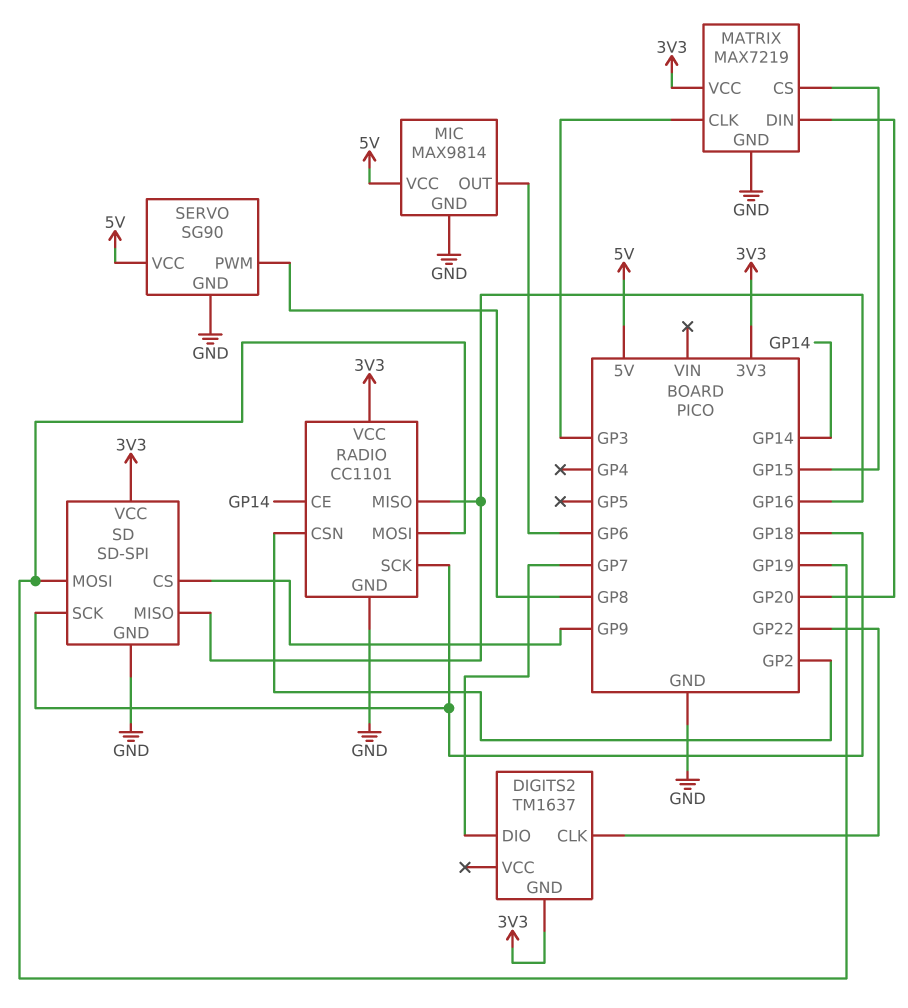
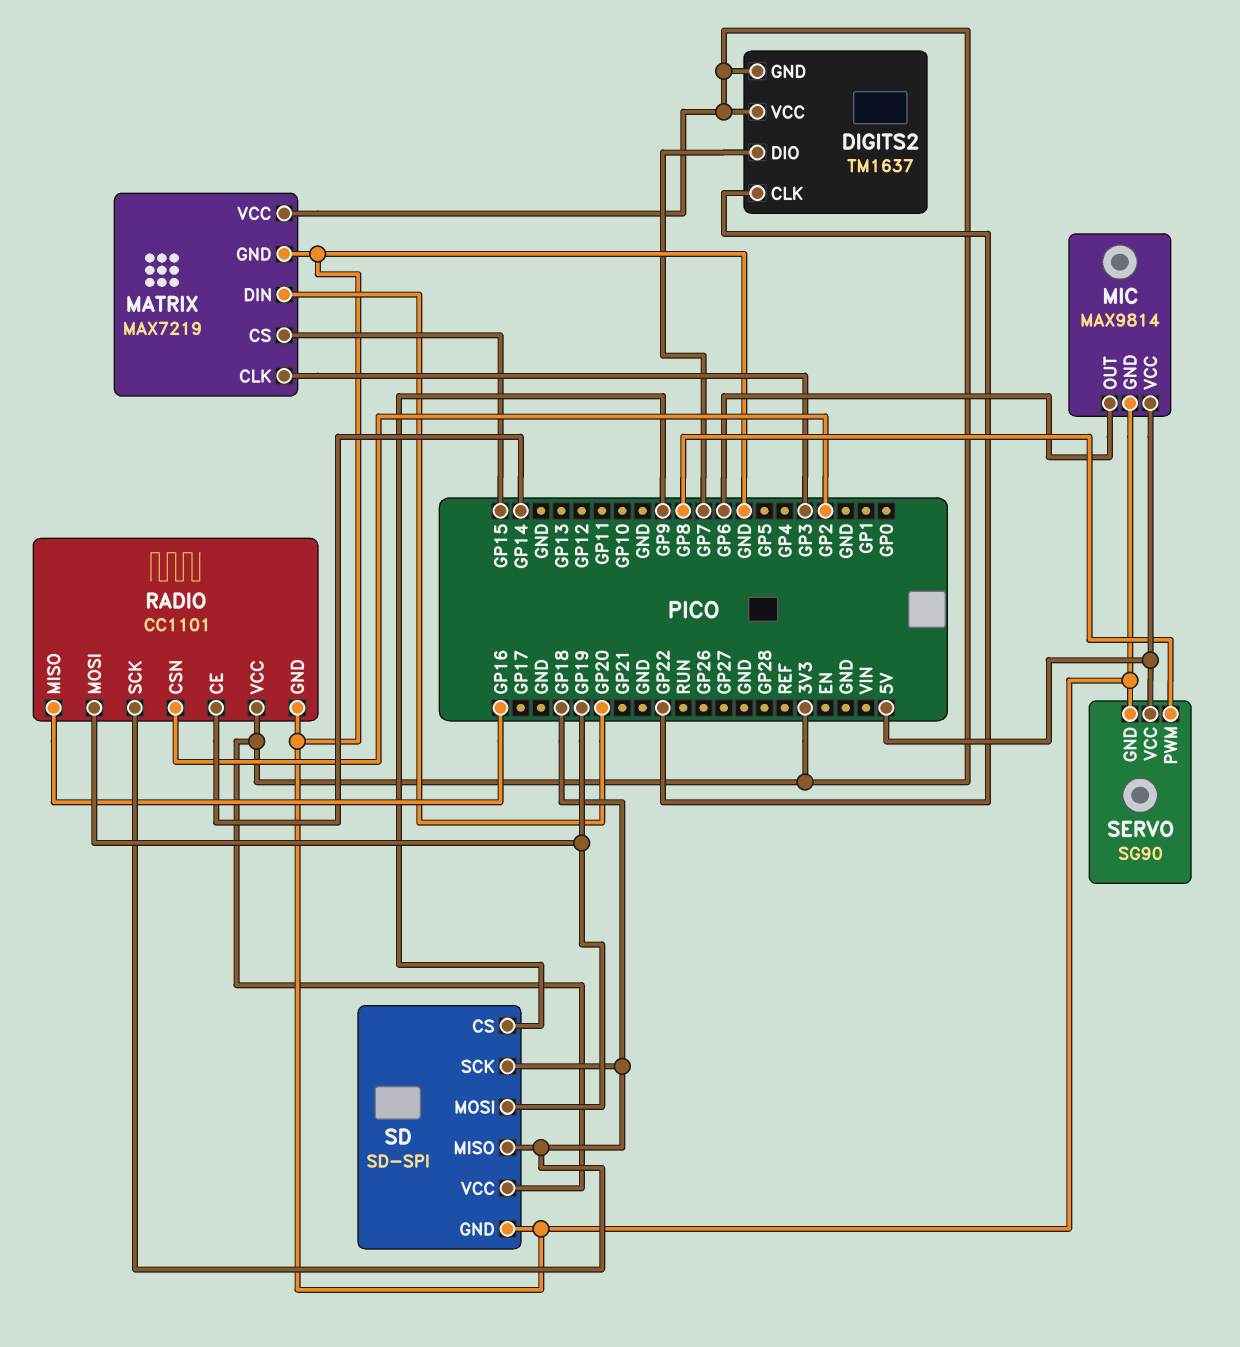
DIGITS2 pin VCC: none -> 3V3
SD pin MISO: GP16 -> GP18

